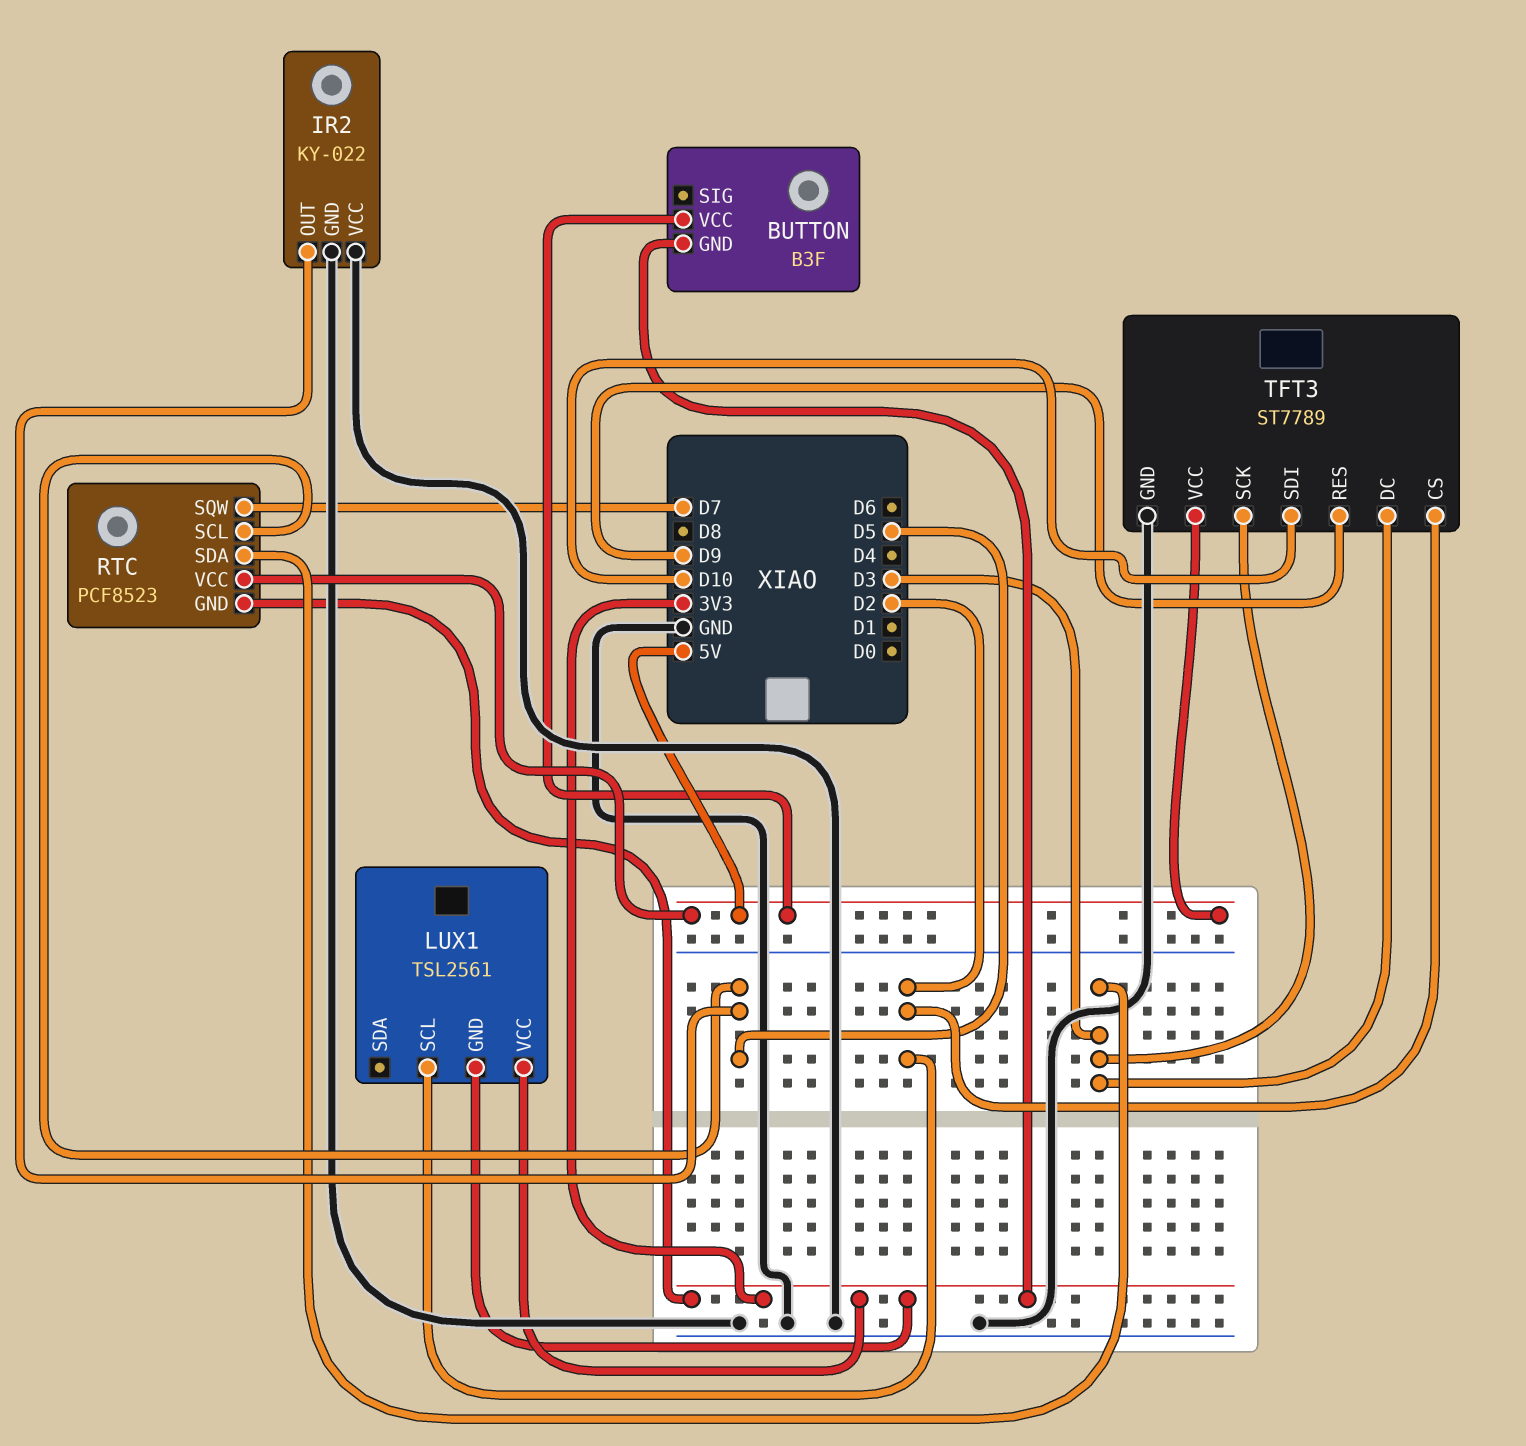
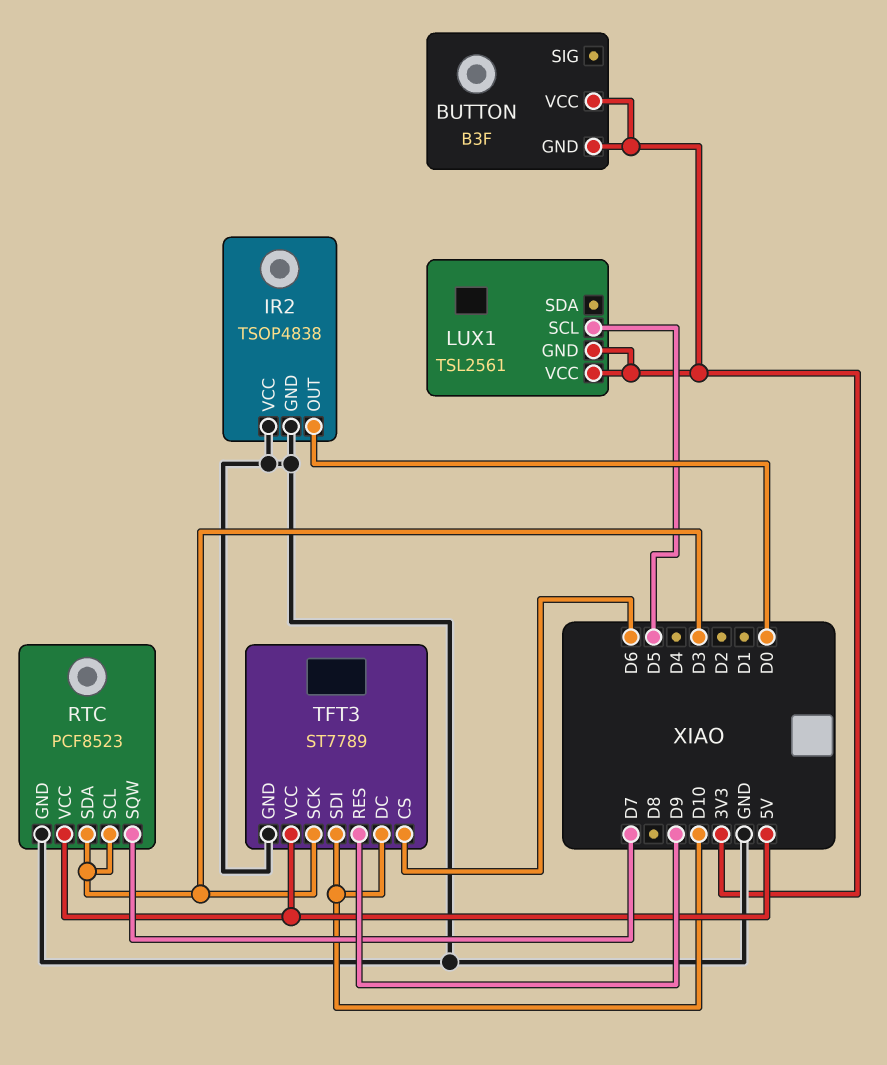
BUTTON pin VCC: 5V -> 3V3
IR2: KY-022 -> TSOP4838
IR2 pin OUT: D5 -> D0
LUX1 pin SCL: D2 -> D5
RTC pin GND: 3V3 -> GND
RTC pin SCL: D5 -> D3
TFT3 pin CS: D2 -> D6
TFT3 pin DC: D3 -> D10

